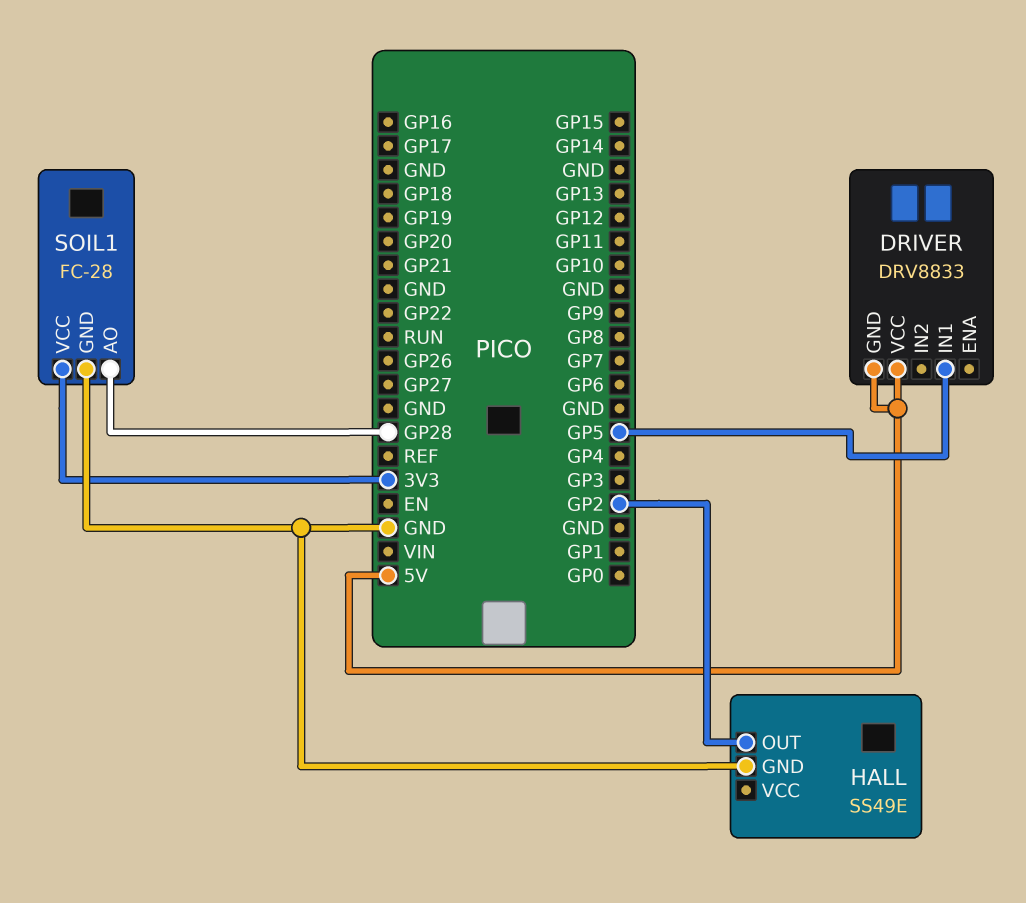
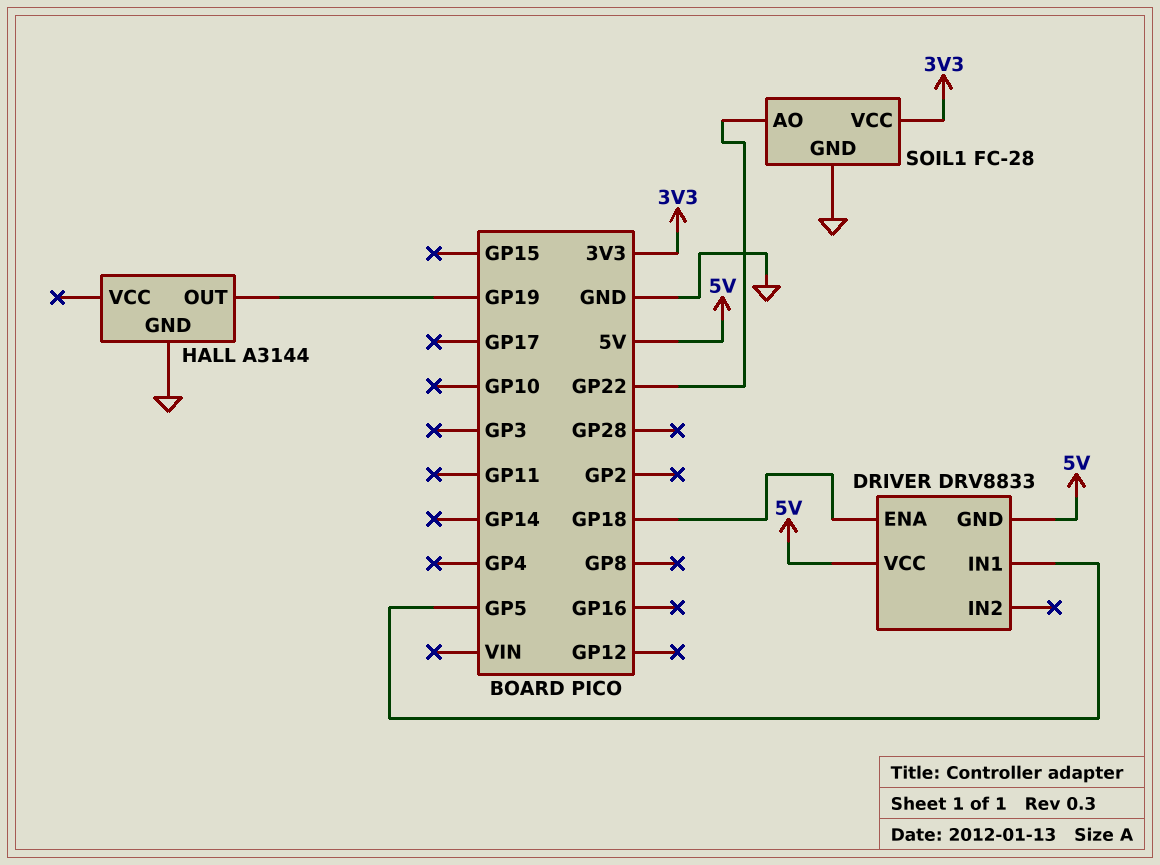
DRIVER pin ENA: none -> GP18
HALL: SS49E -> A3144
HALL pin OUT: GP2 -> GP19
SOIL1 pin AO: GP28 -> GP22

